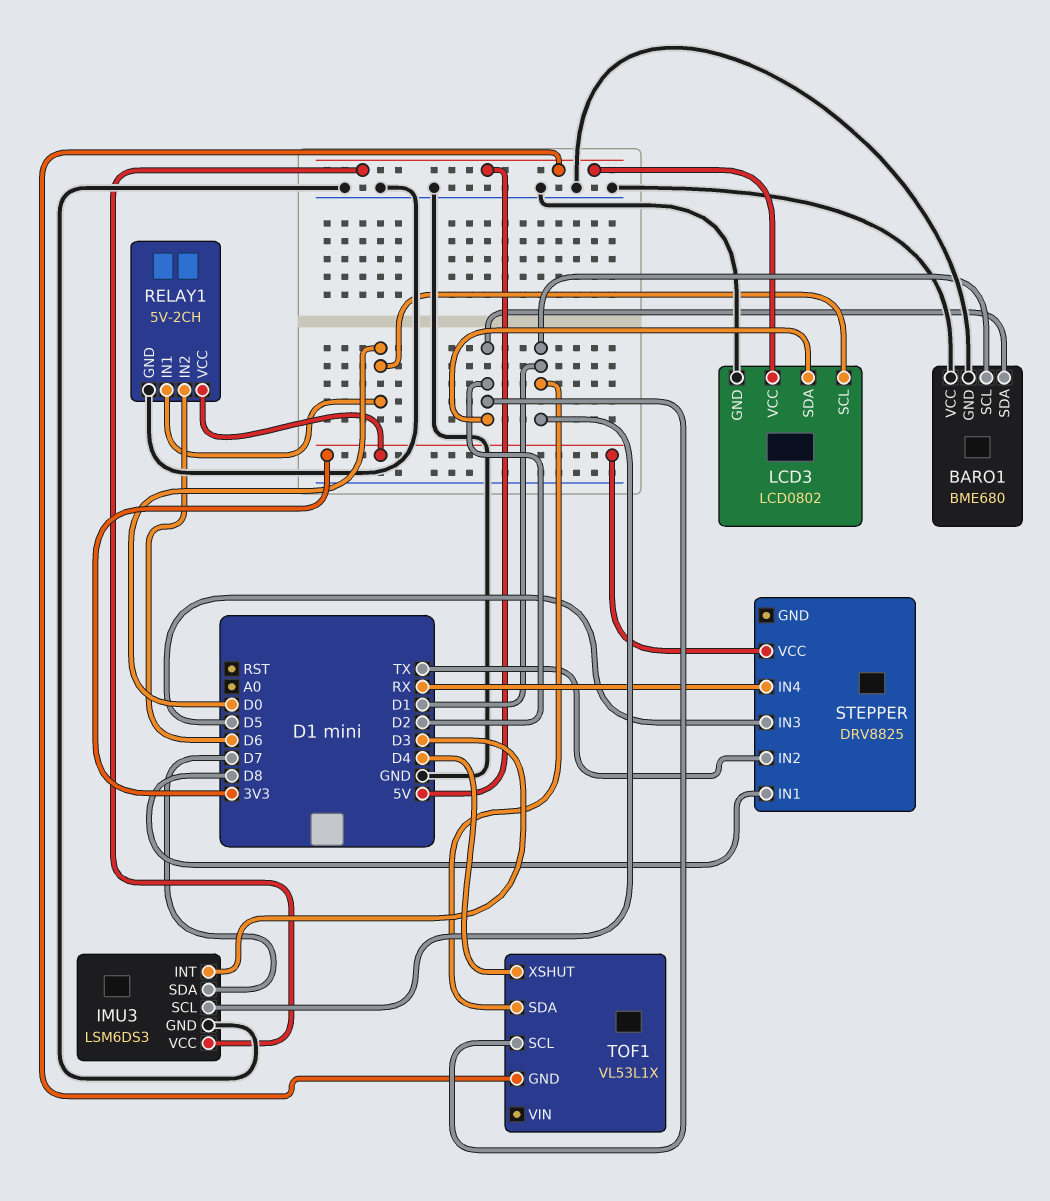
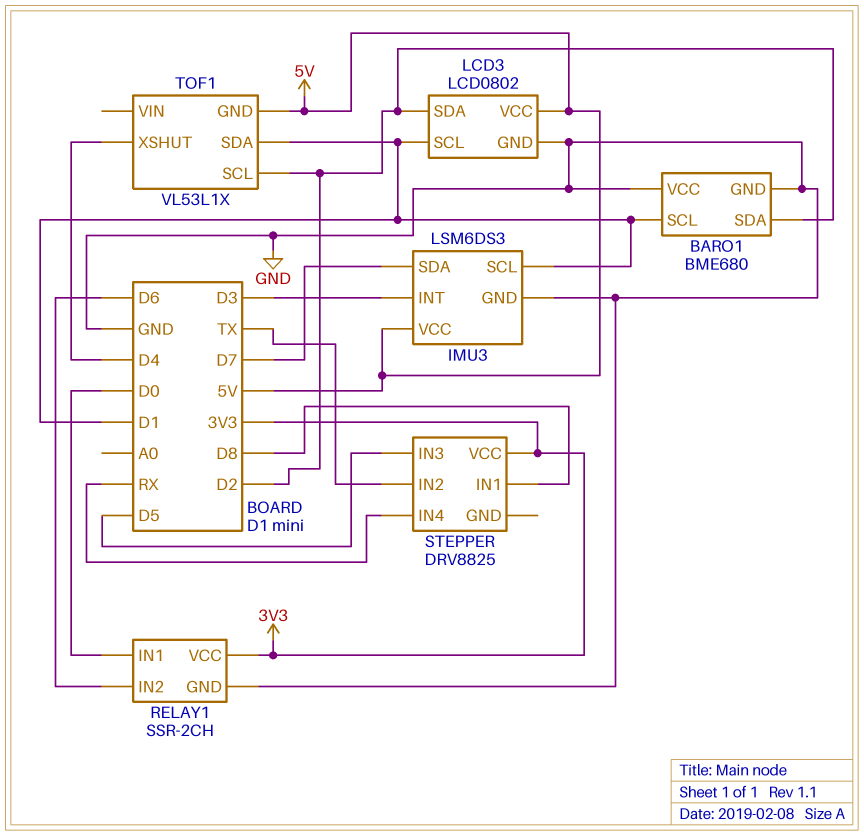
LCD3 pin SCL: D0 -> D1
RELAY1: 5V-2CH -> SSR-2CH

